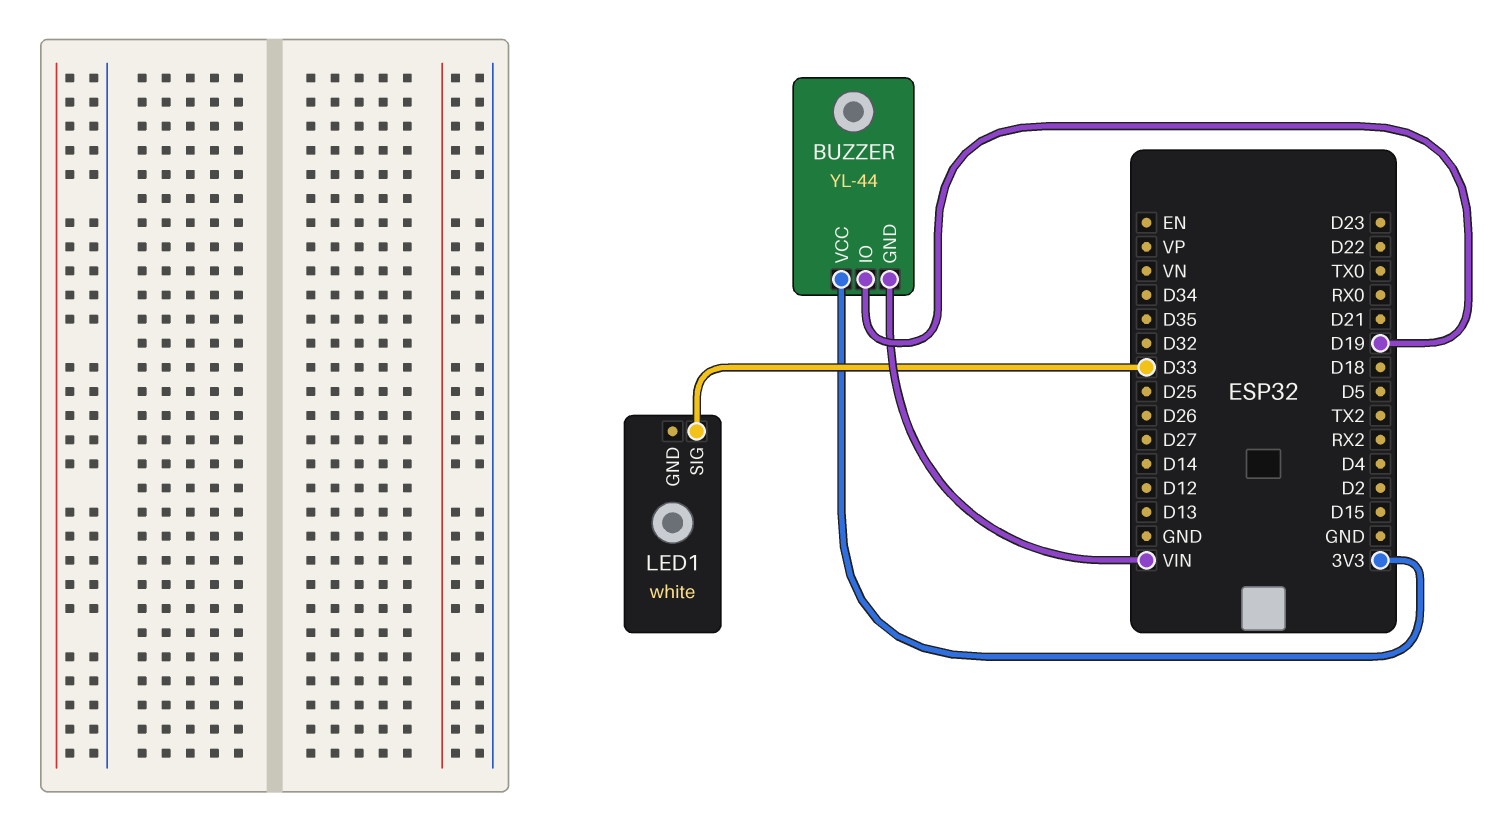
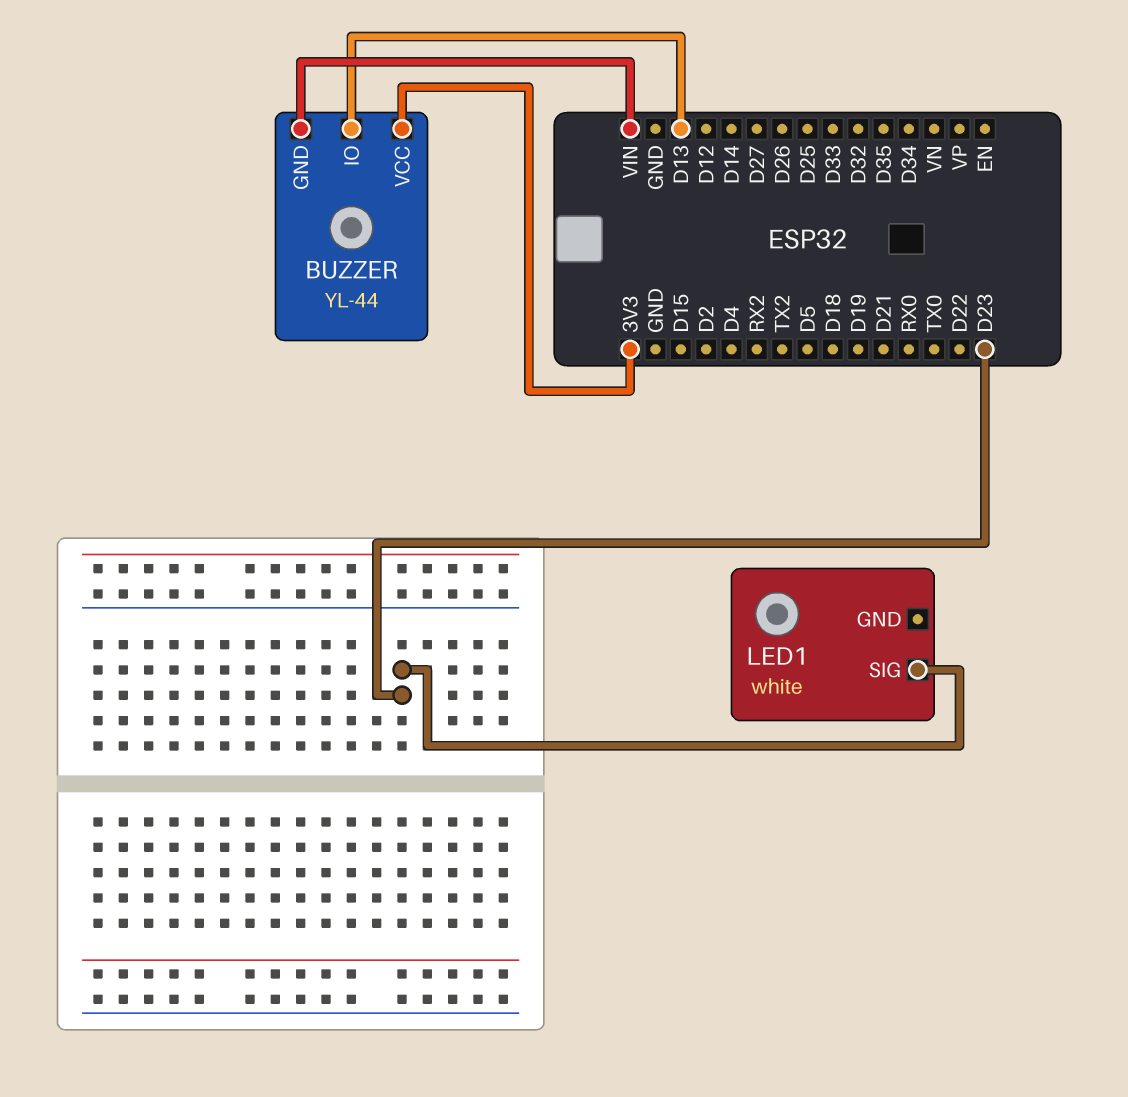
BUZZER pin IO: D19 -> D13
LED1 pin SIG: D33 -> D23

